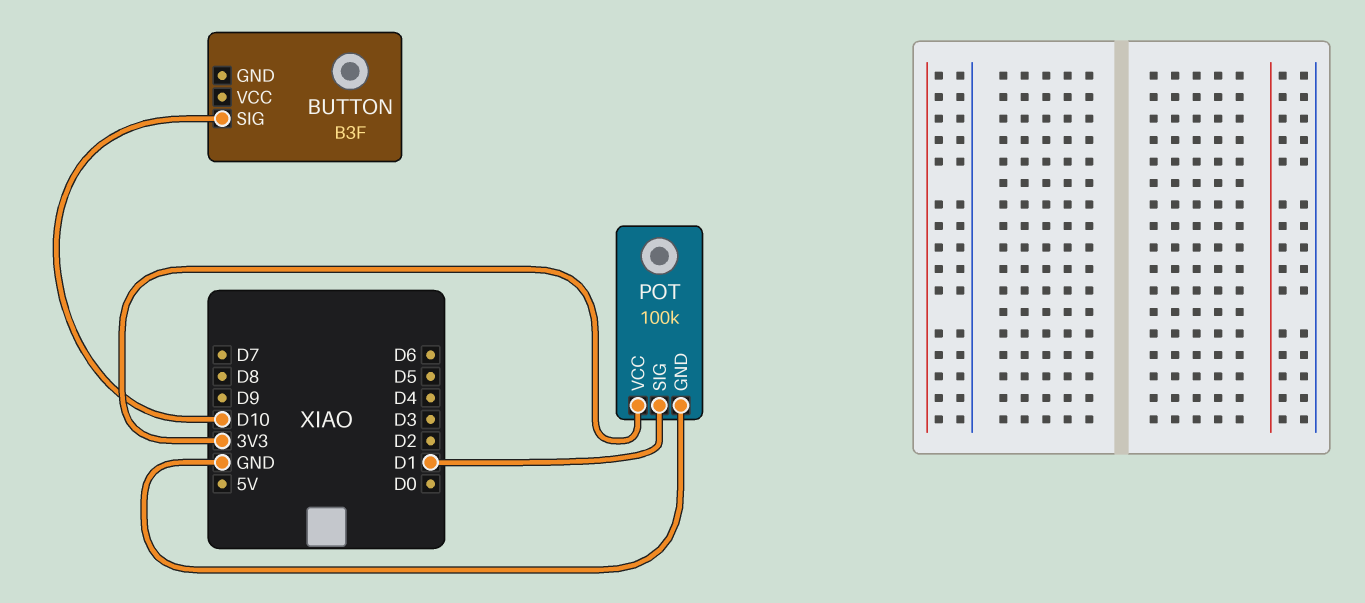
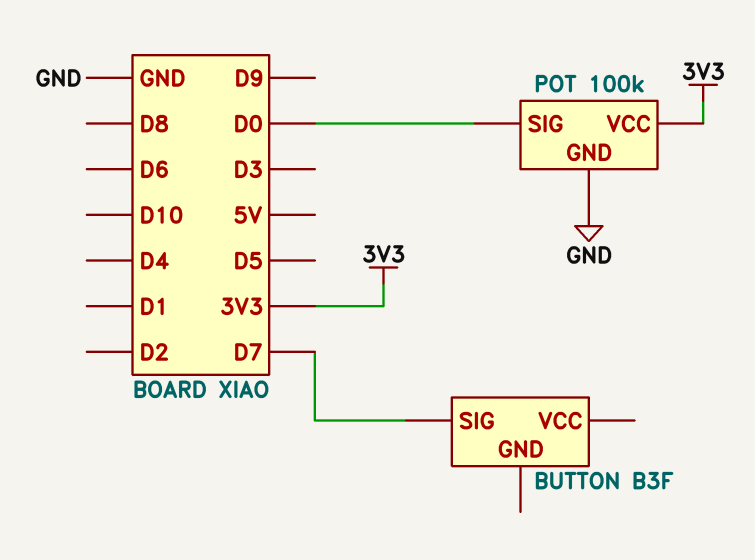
BUTTON pin SIG: D10 -> D7
POT pin SIG: D1 -> D0

